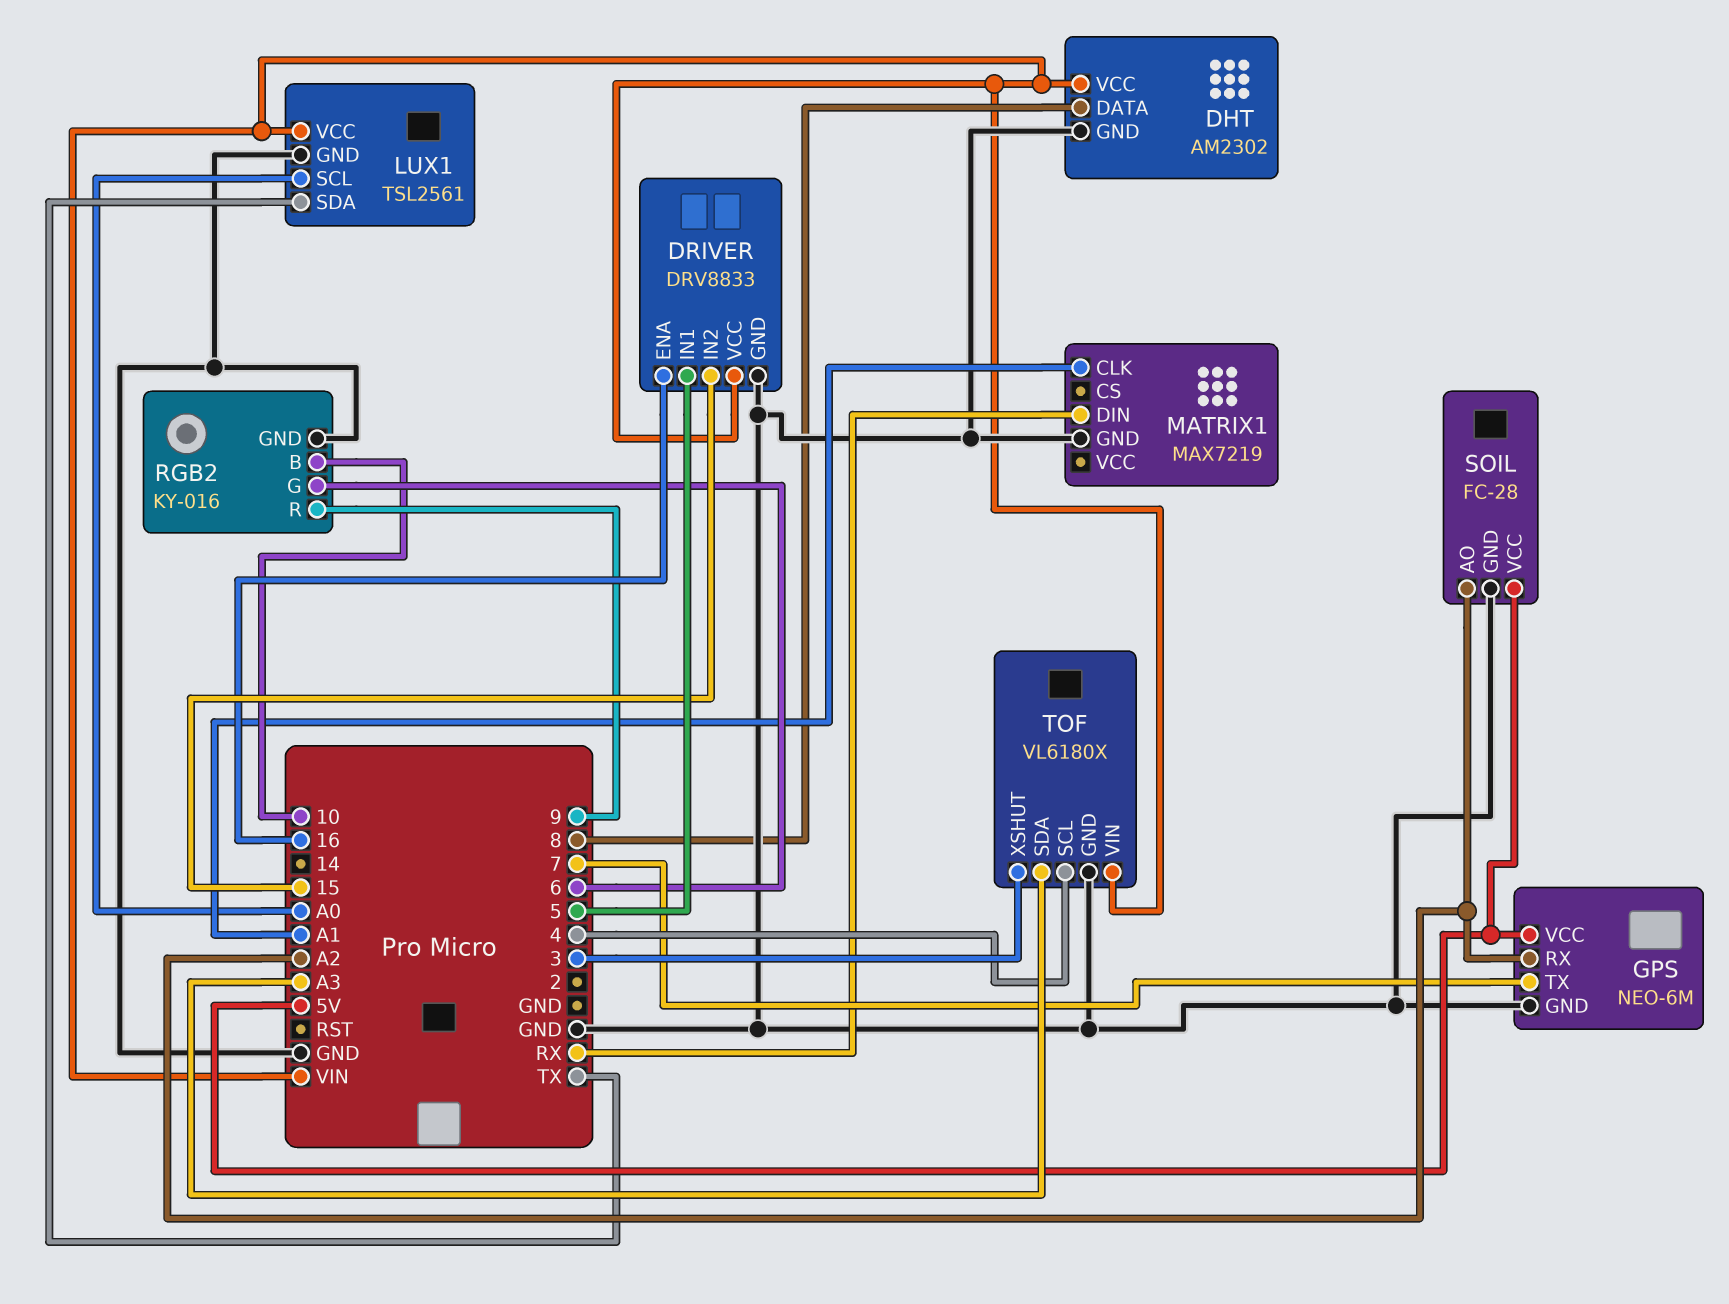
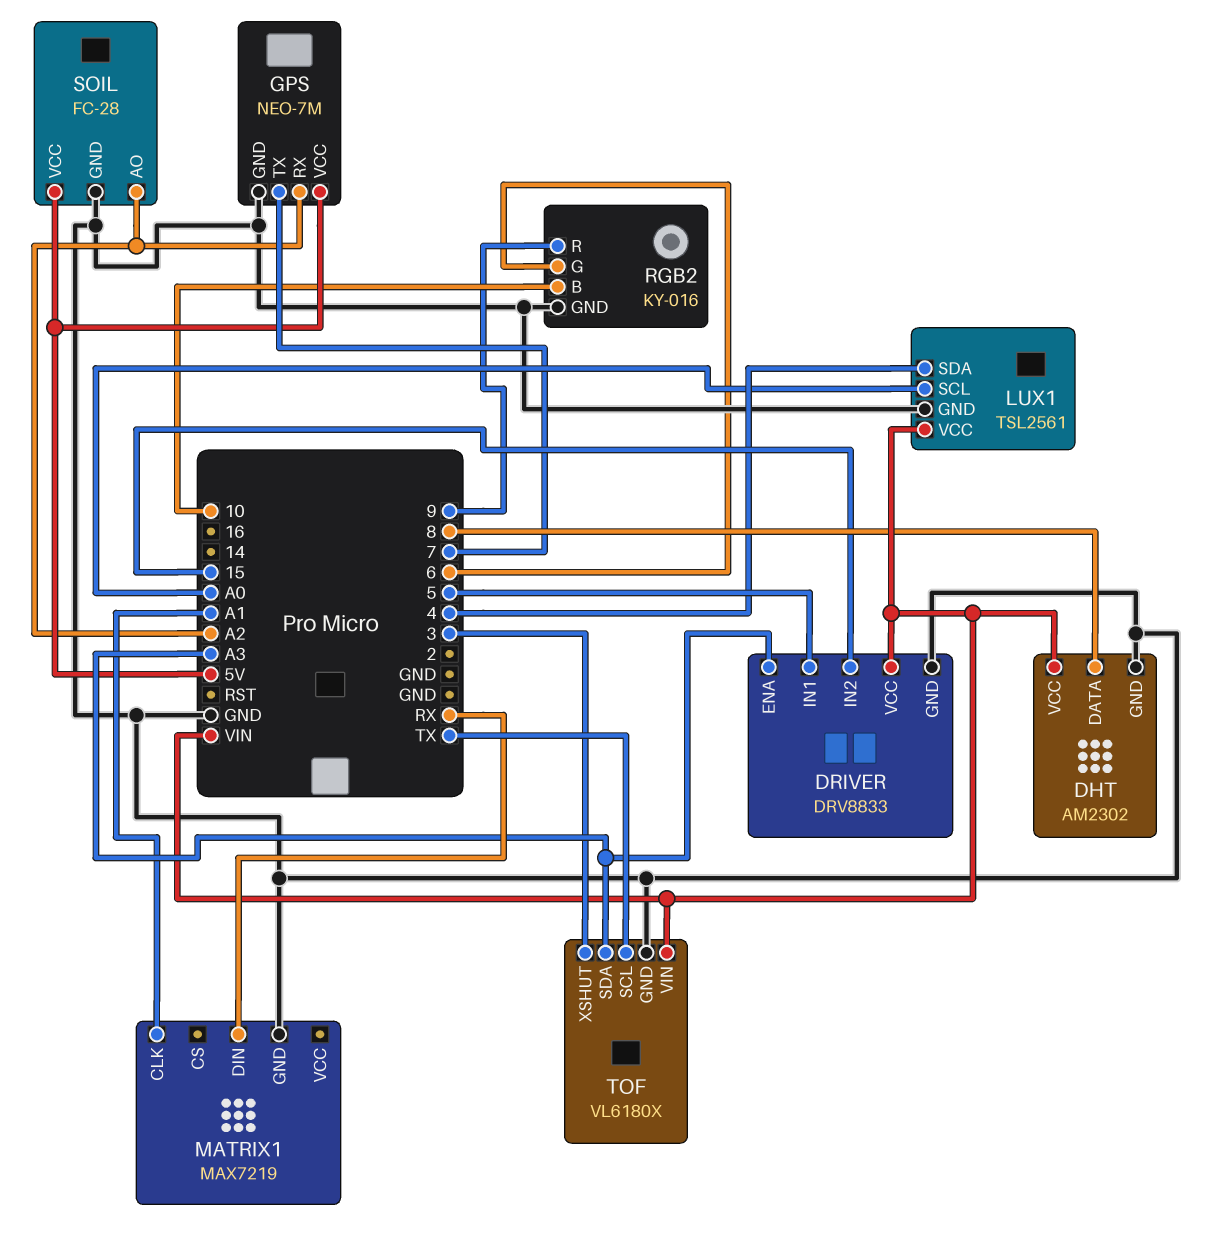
DRIVER pin ENA: 16 -> A3
GPS: NEO-6M -> NEO-7M
LUX1 pin SDA: TX -> 4
TOF pin SCL: 4 -> TX

